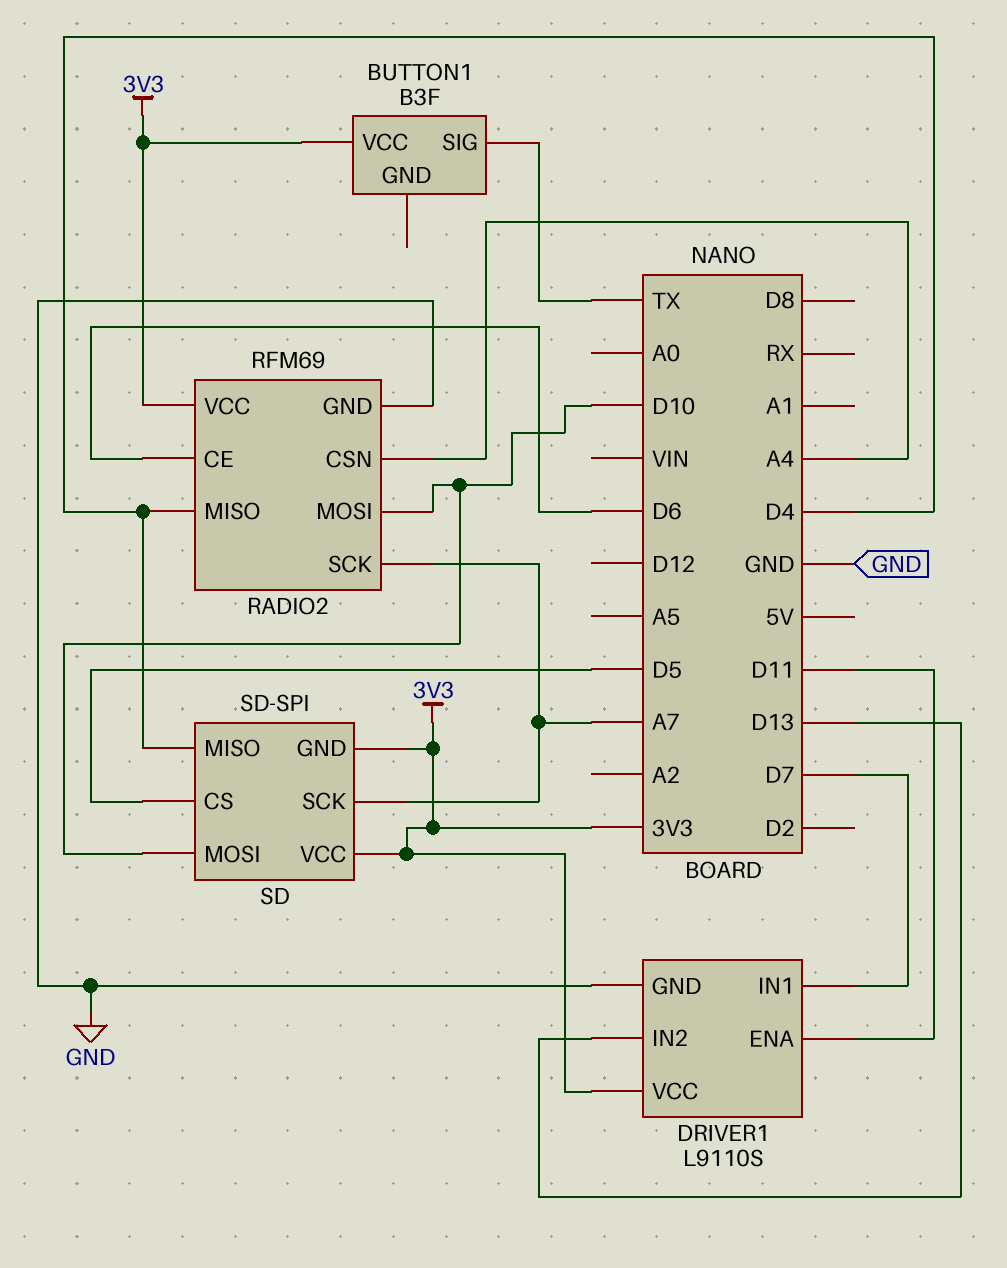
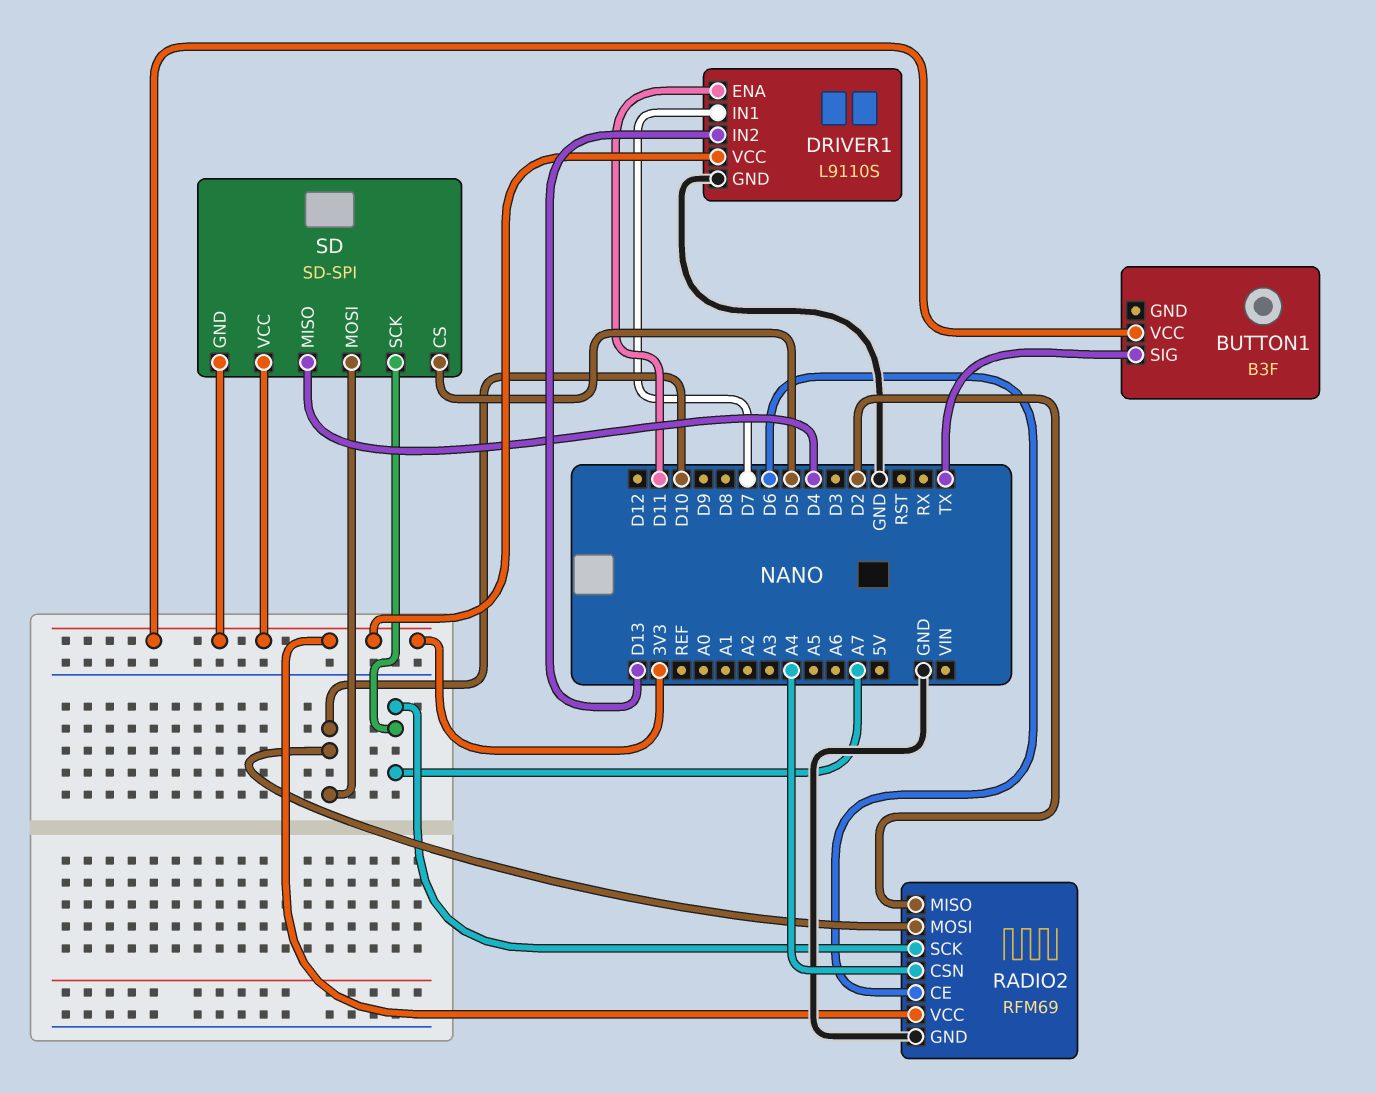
RADIO2 pin MISO: D4 -> D2

